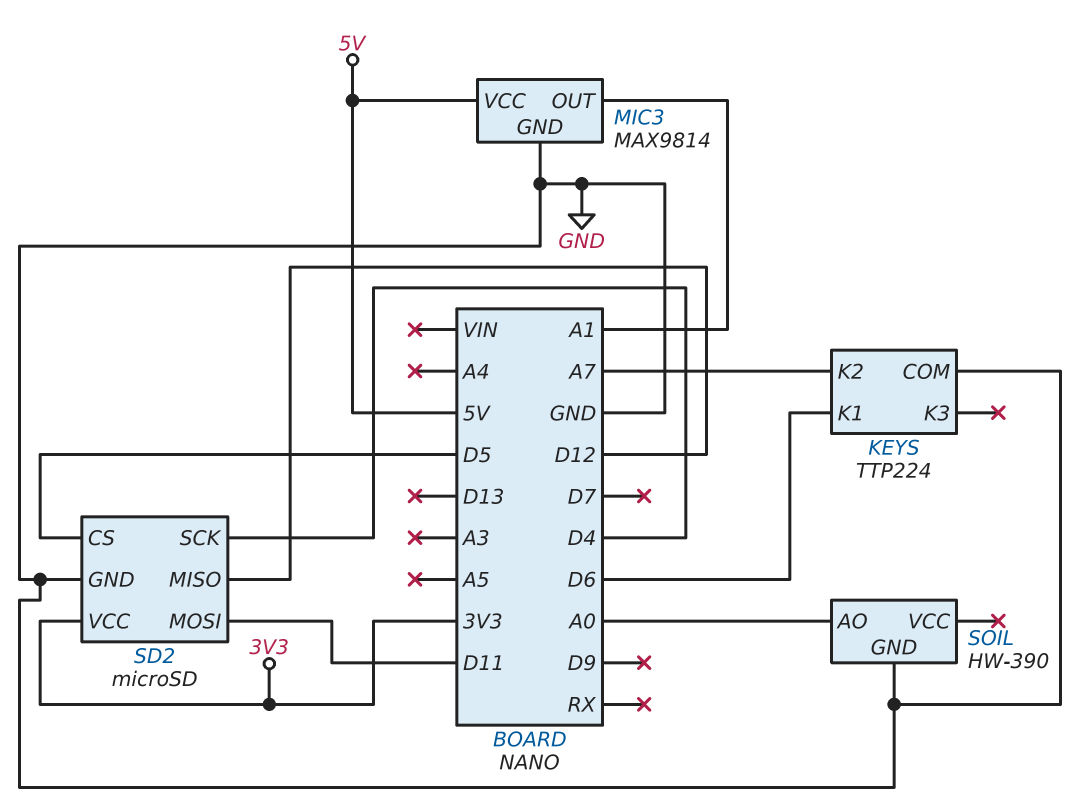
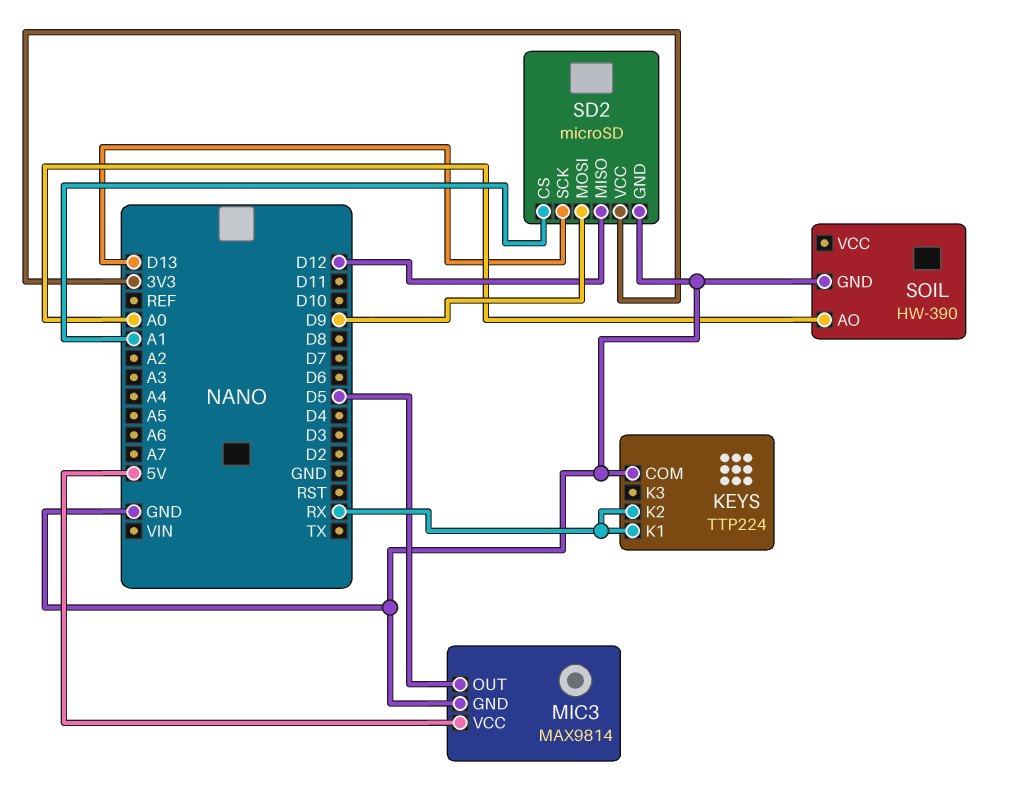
KEYS pin K1: D6 -> RX
KEYS pin K2: A7 -> RX
MIC3 pin OUT: A1 -> D5
SD2 pin CS: D5 -> A1
SD2 pin MOSI: D11 -> D9
SD2 pin SCK: D4 -> D13

